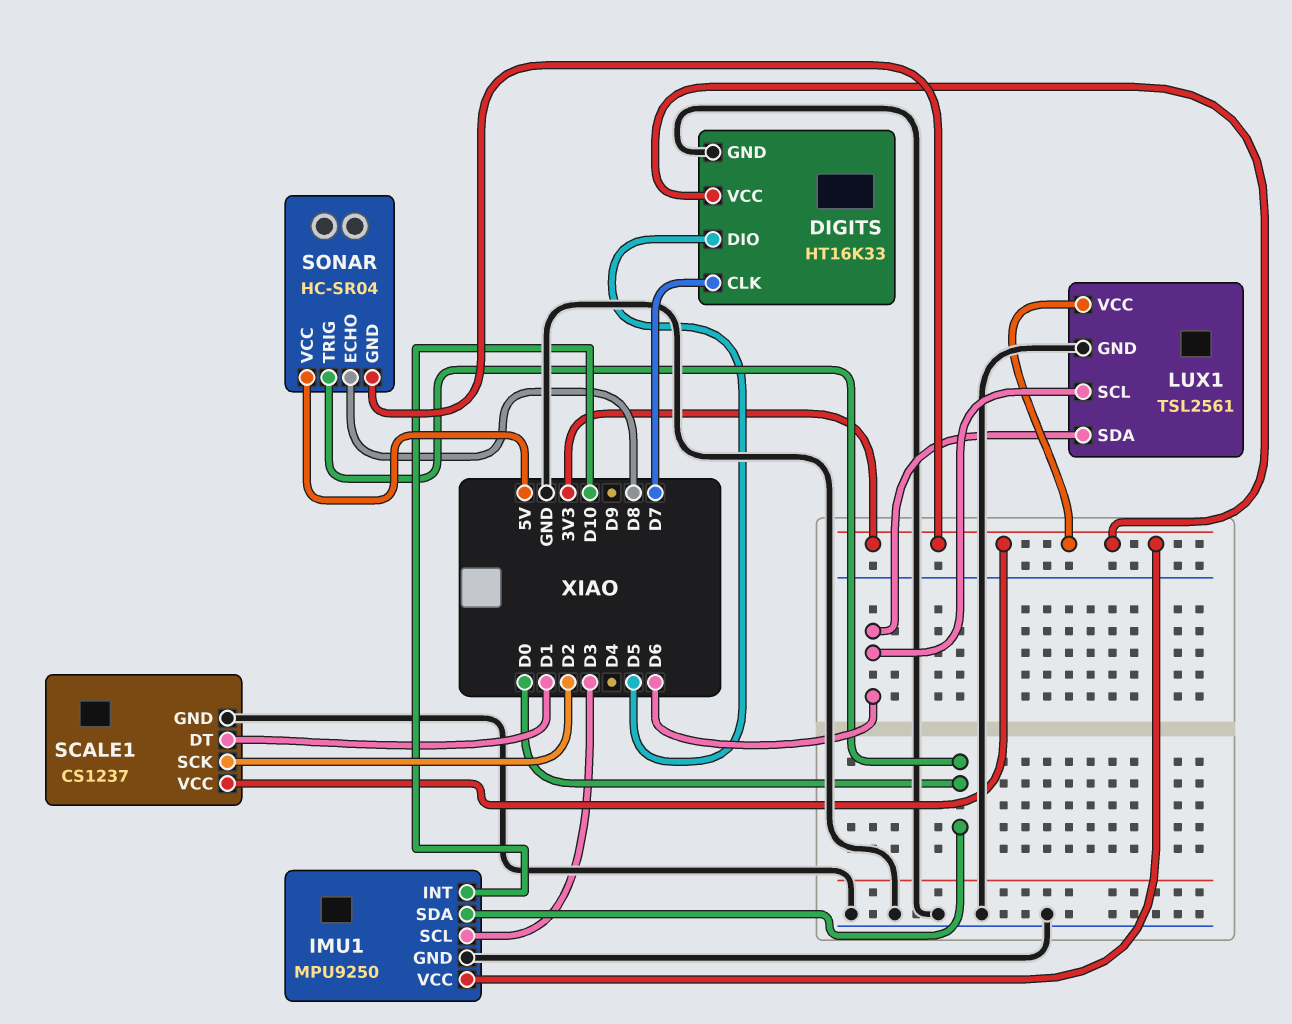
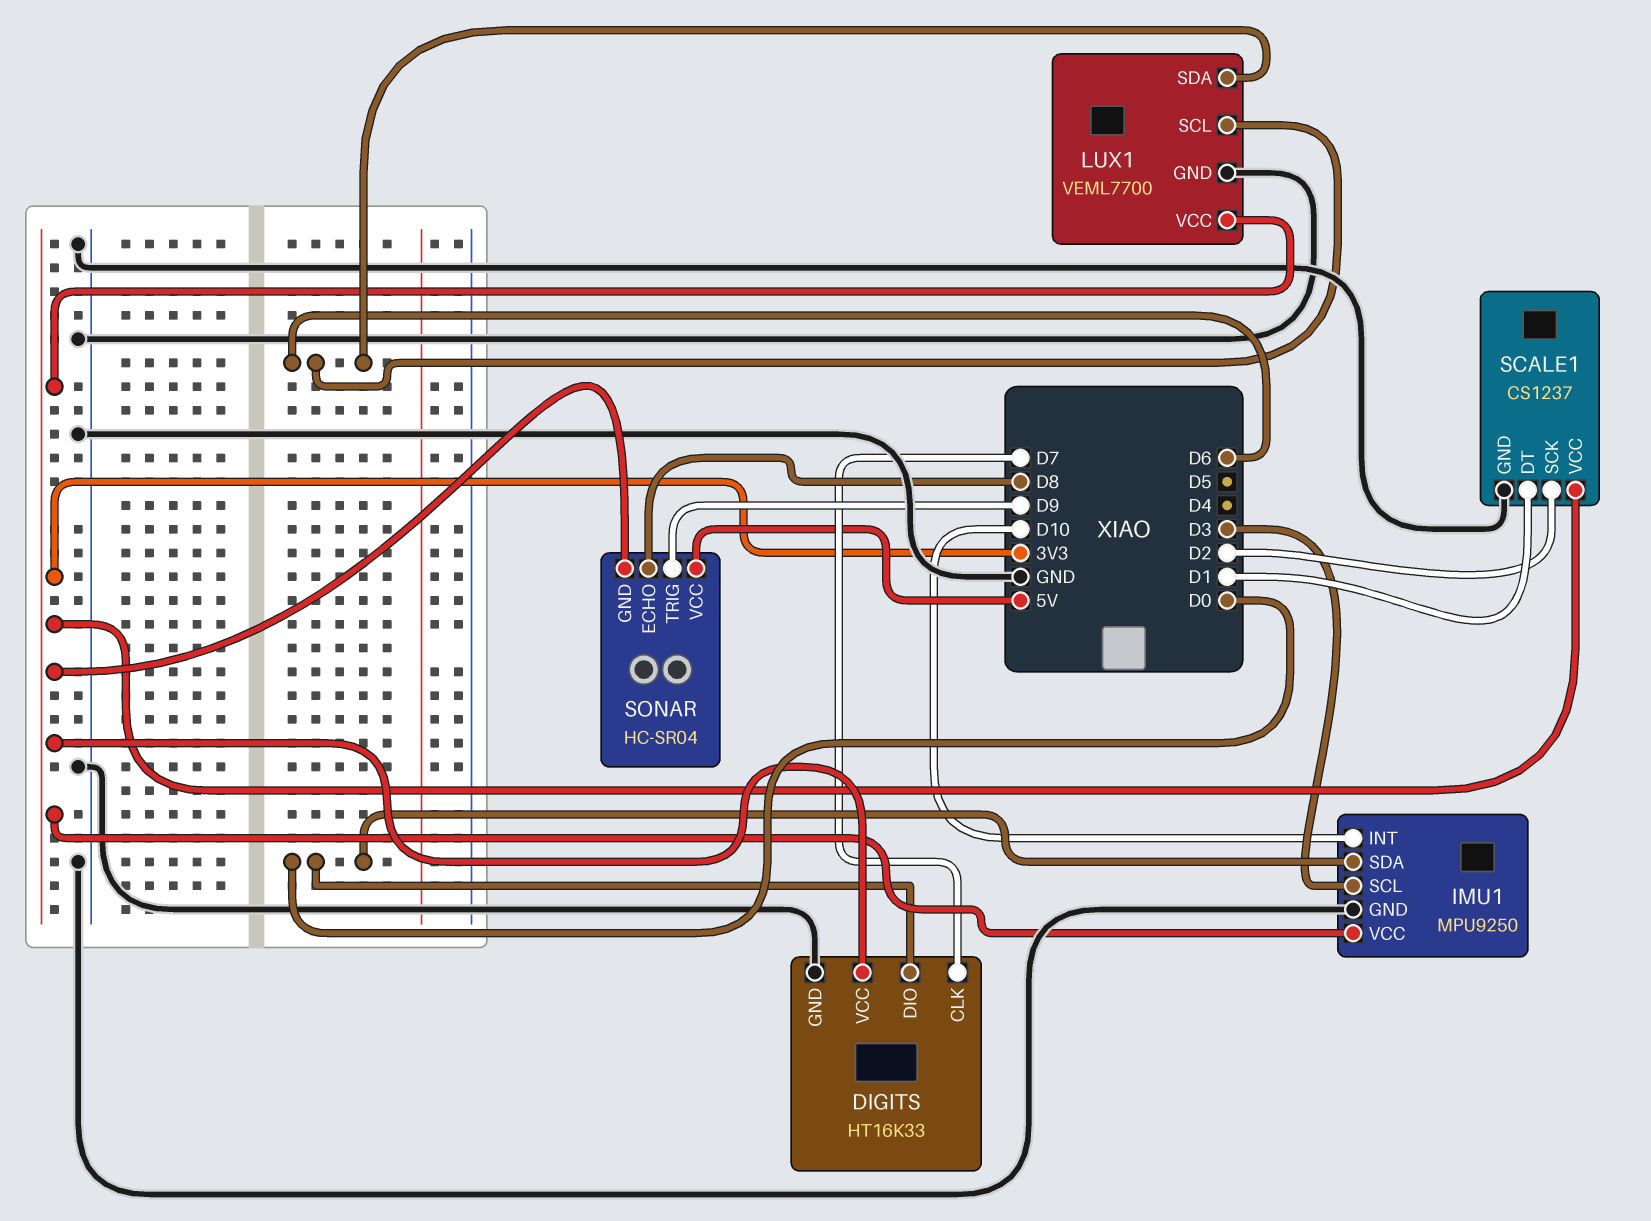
DIGITS pin DIO: D5 -> D0
LUX1: TSL2561 -> VEML7700
SONAR pin TRIG: D0 -> D9

